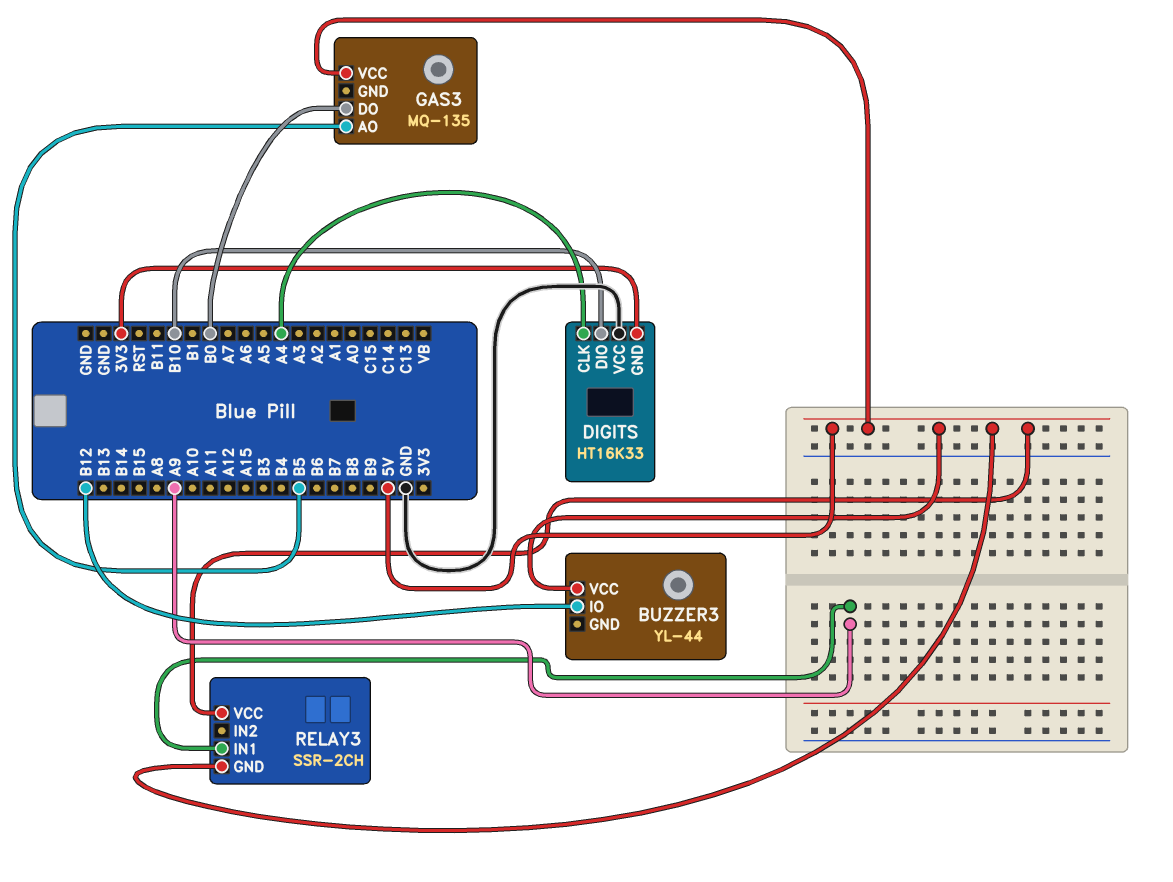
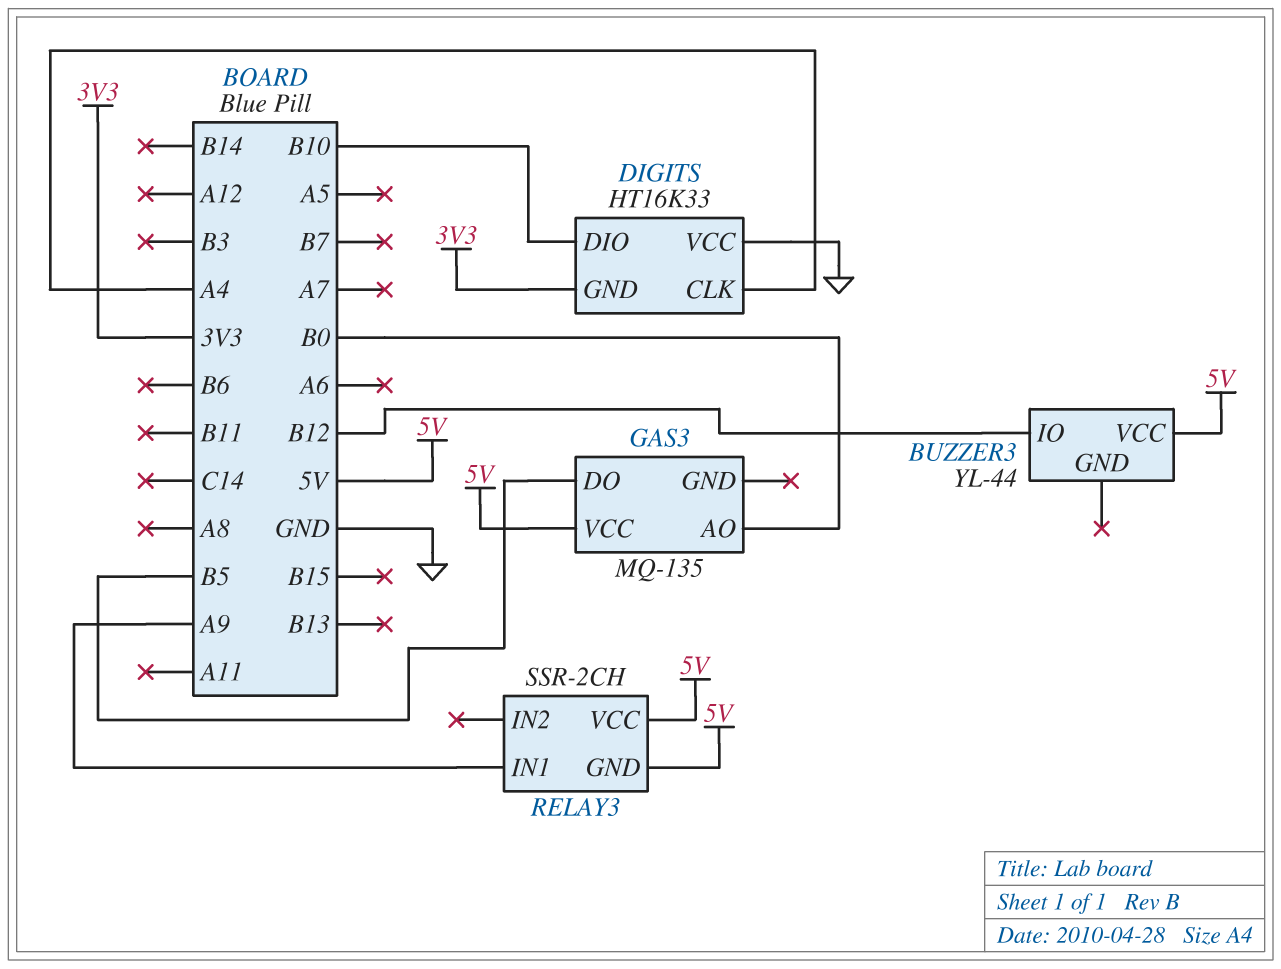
GAS3 pin AO: B5 -> B0
GAS3 pin DO: B0 -> B5

